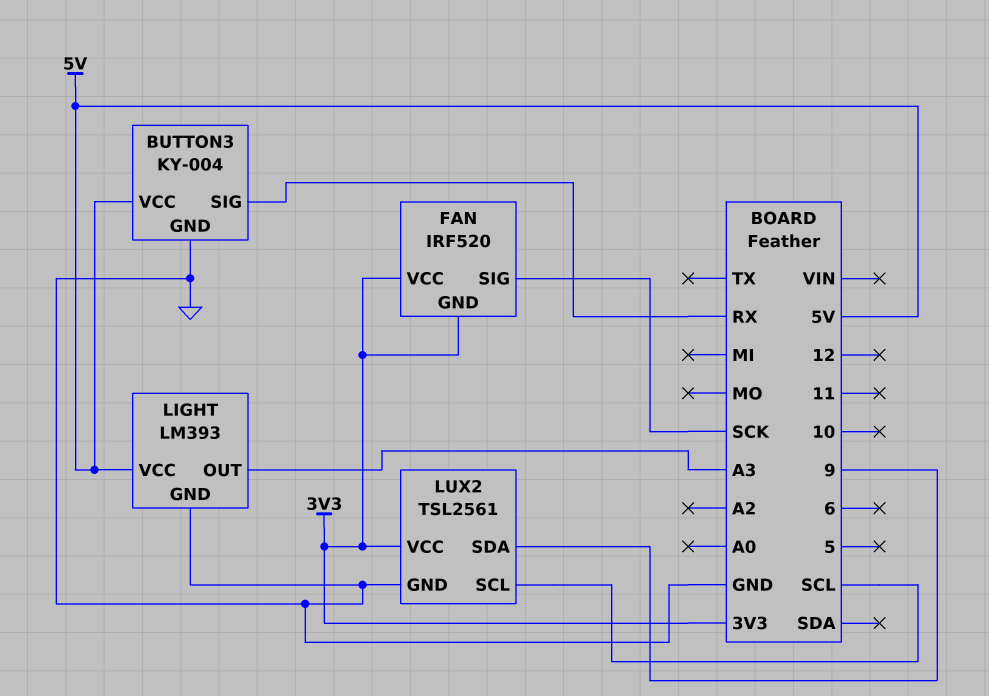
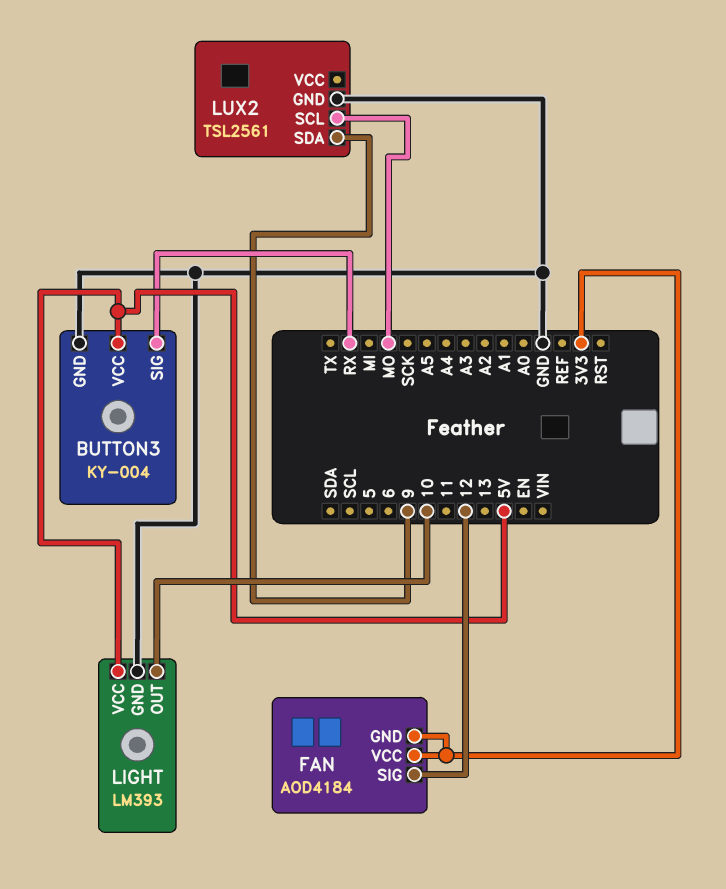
FAN: IRF520 -> AOD4184
FAN pin SIG: SCK -> 12
LIGHT pin OUT: A3 -> 10
LUX2 pin SCL: SCL -> MO
LUX2 pin VCC: 3V3 -> none

